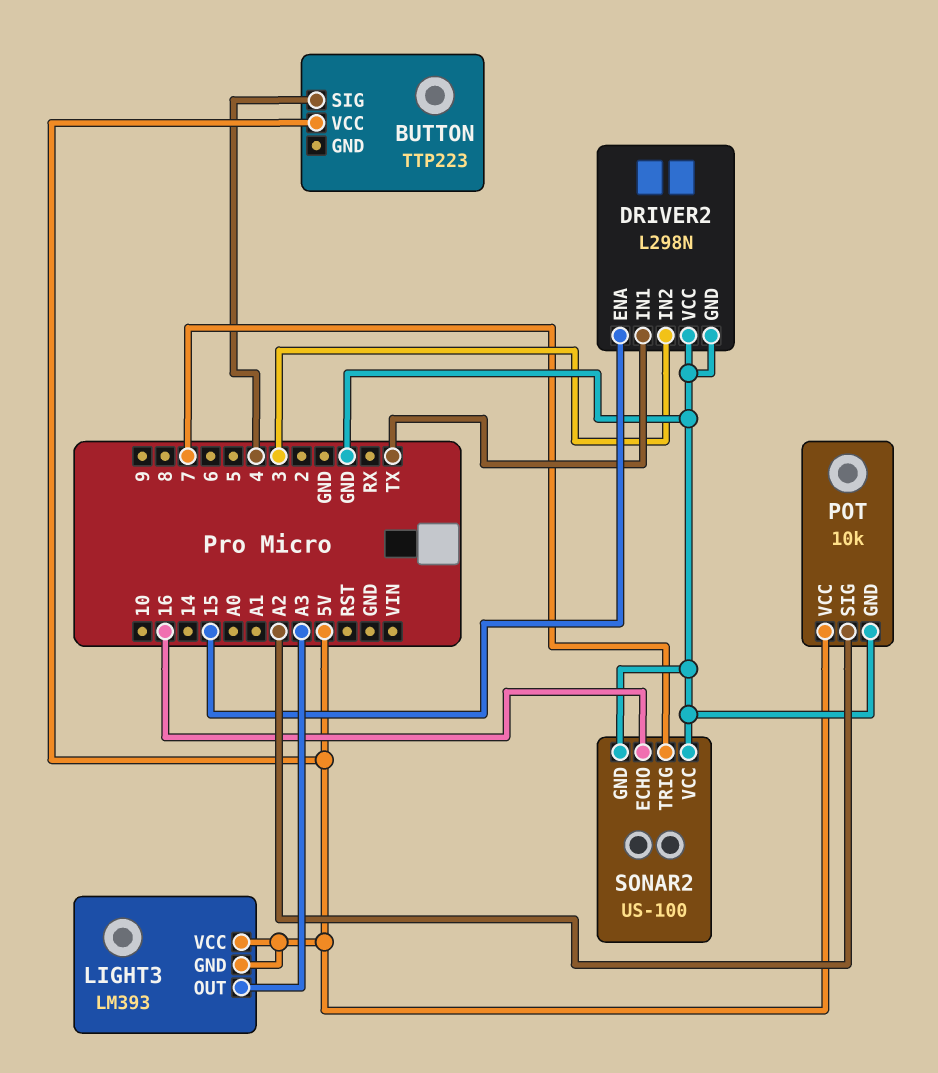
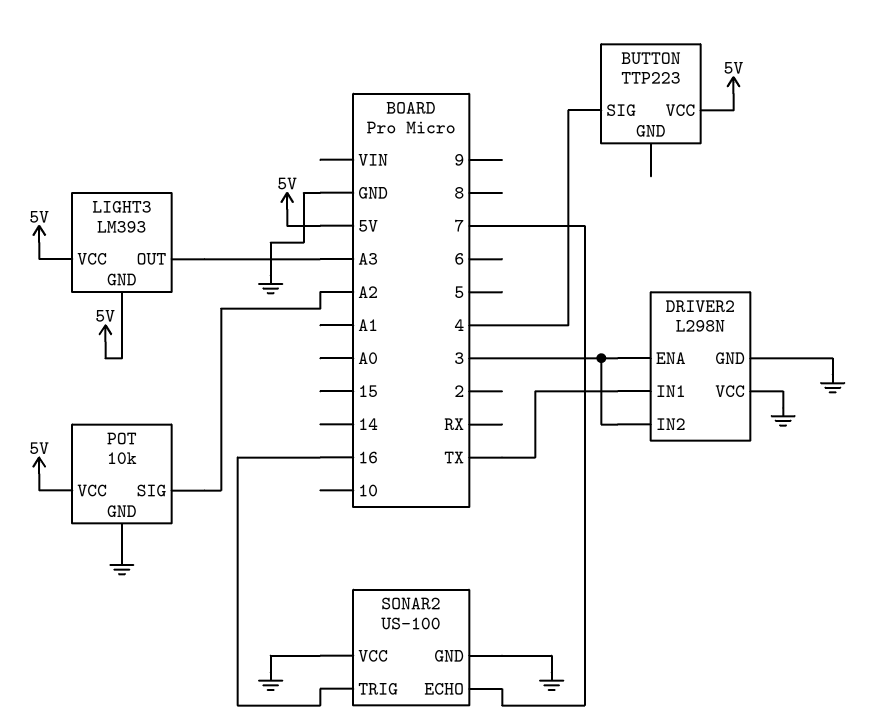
DRIVER2 pin ENA: 15 -> 3
SONAR2 pin ECHO: 16 -> 7
SONAR2 pin TRIG: 7 -> 16

